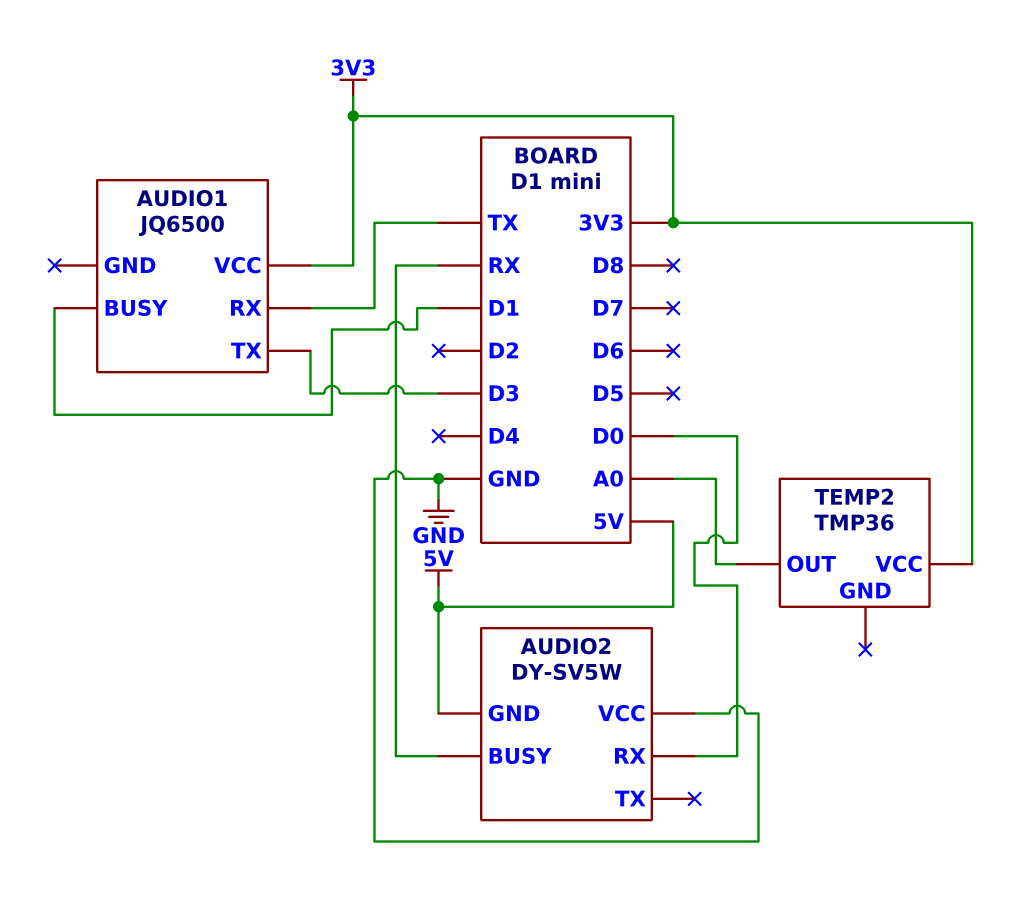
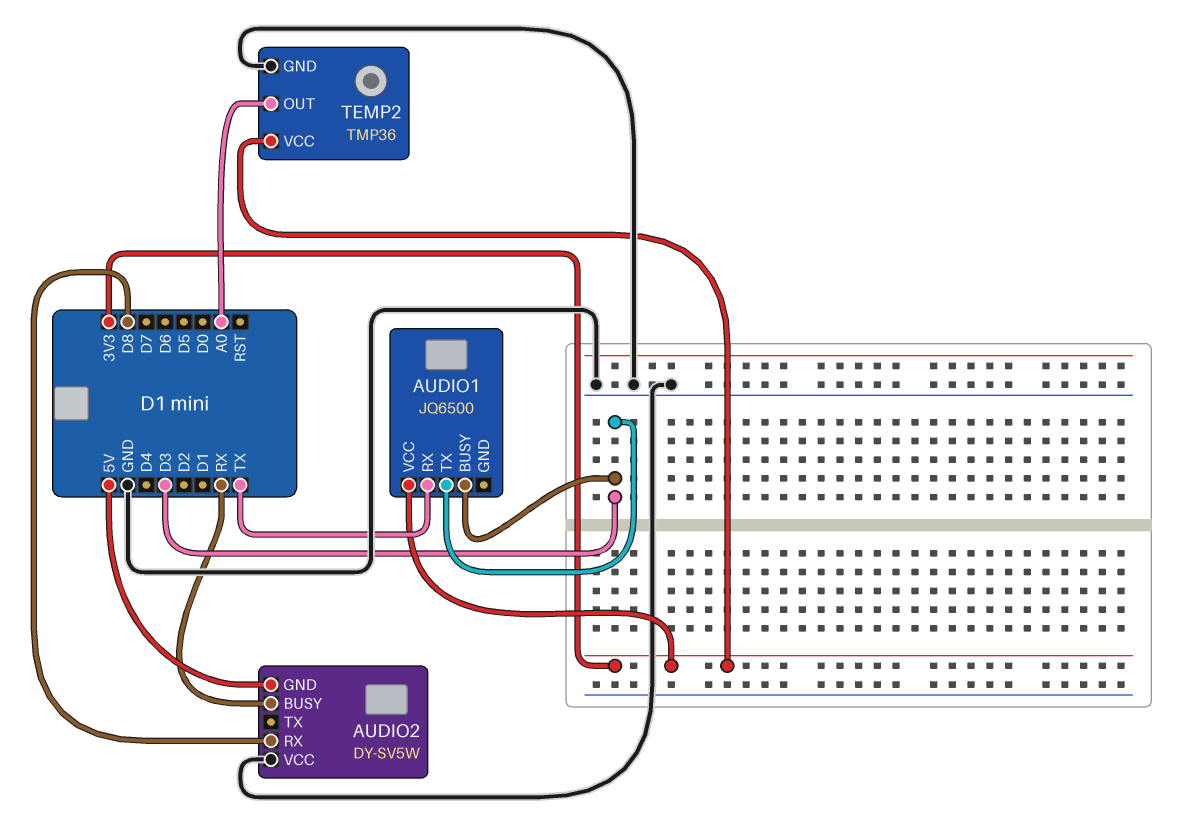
AUDIO1 pin BUSY: D1 -> D3
AUDIO2 pin RX: D0 -> D8
TEMP2 pin GND: none -> GND

